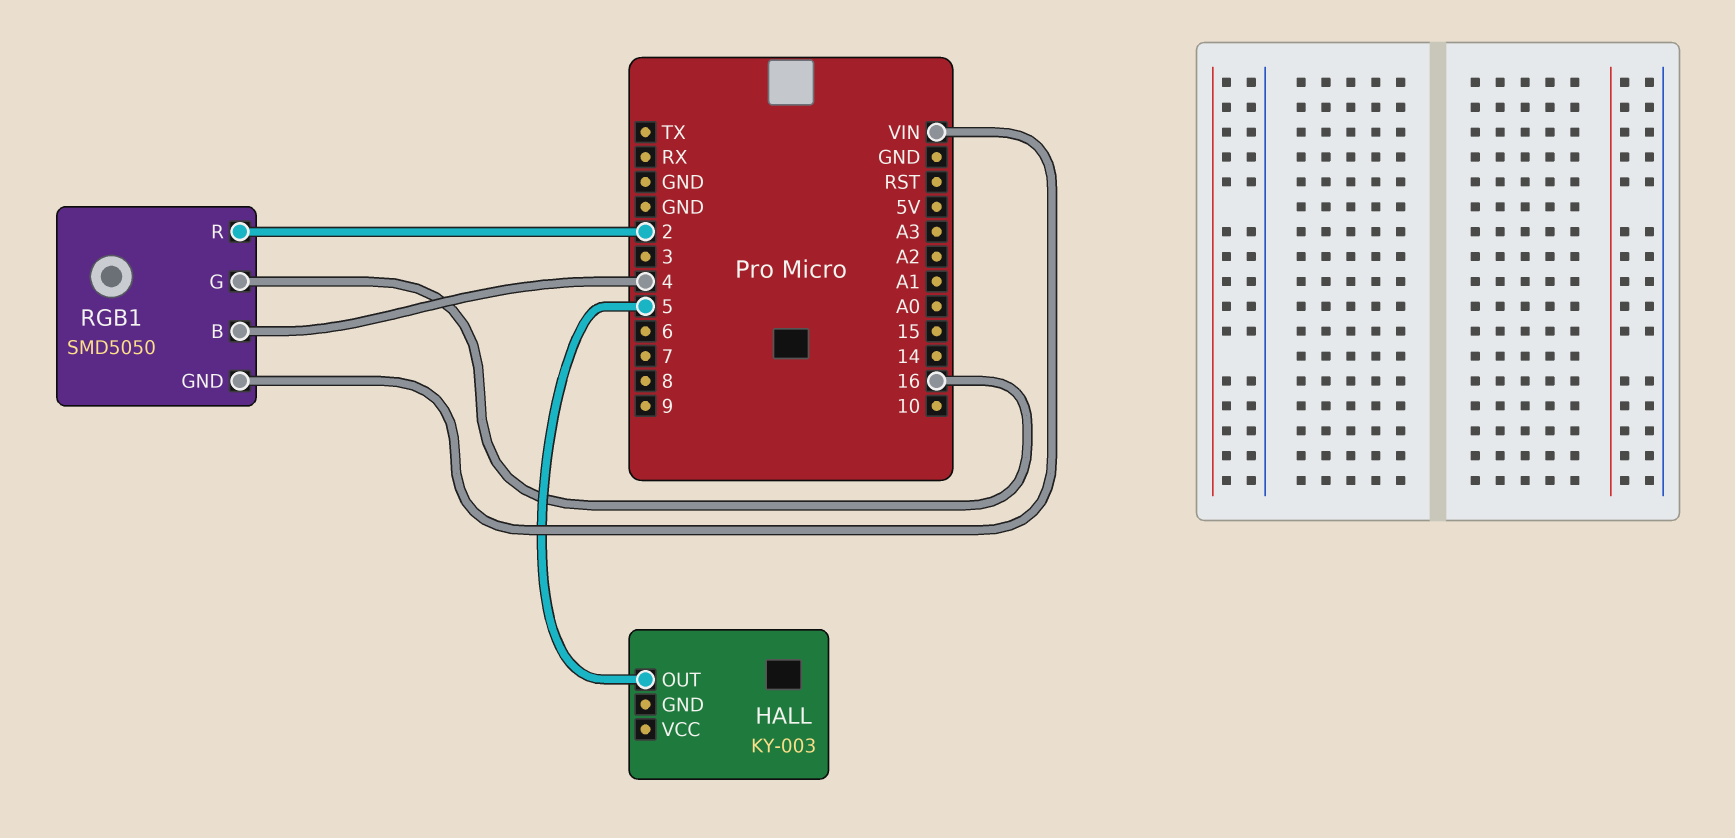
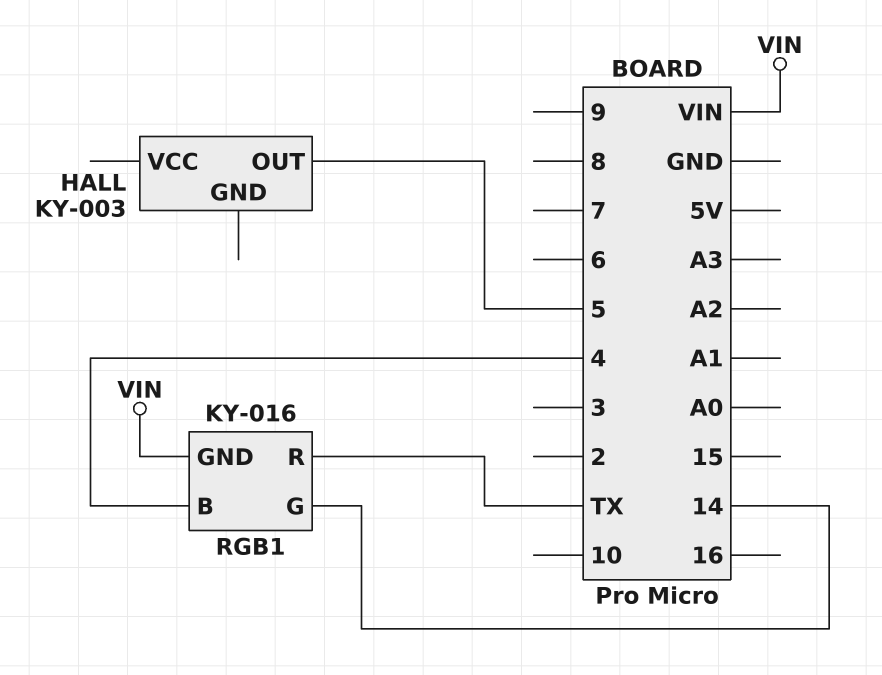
RGB1: SMD5050 -> KY-016
RGB1 pin G: 16 -> 14
RGB1 pin R: 2 -> TX

